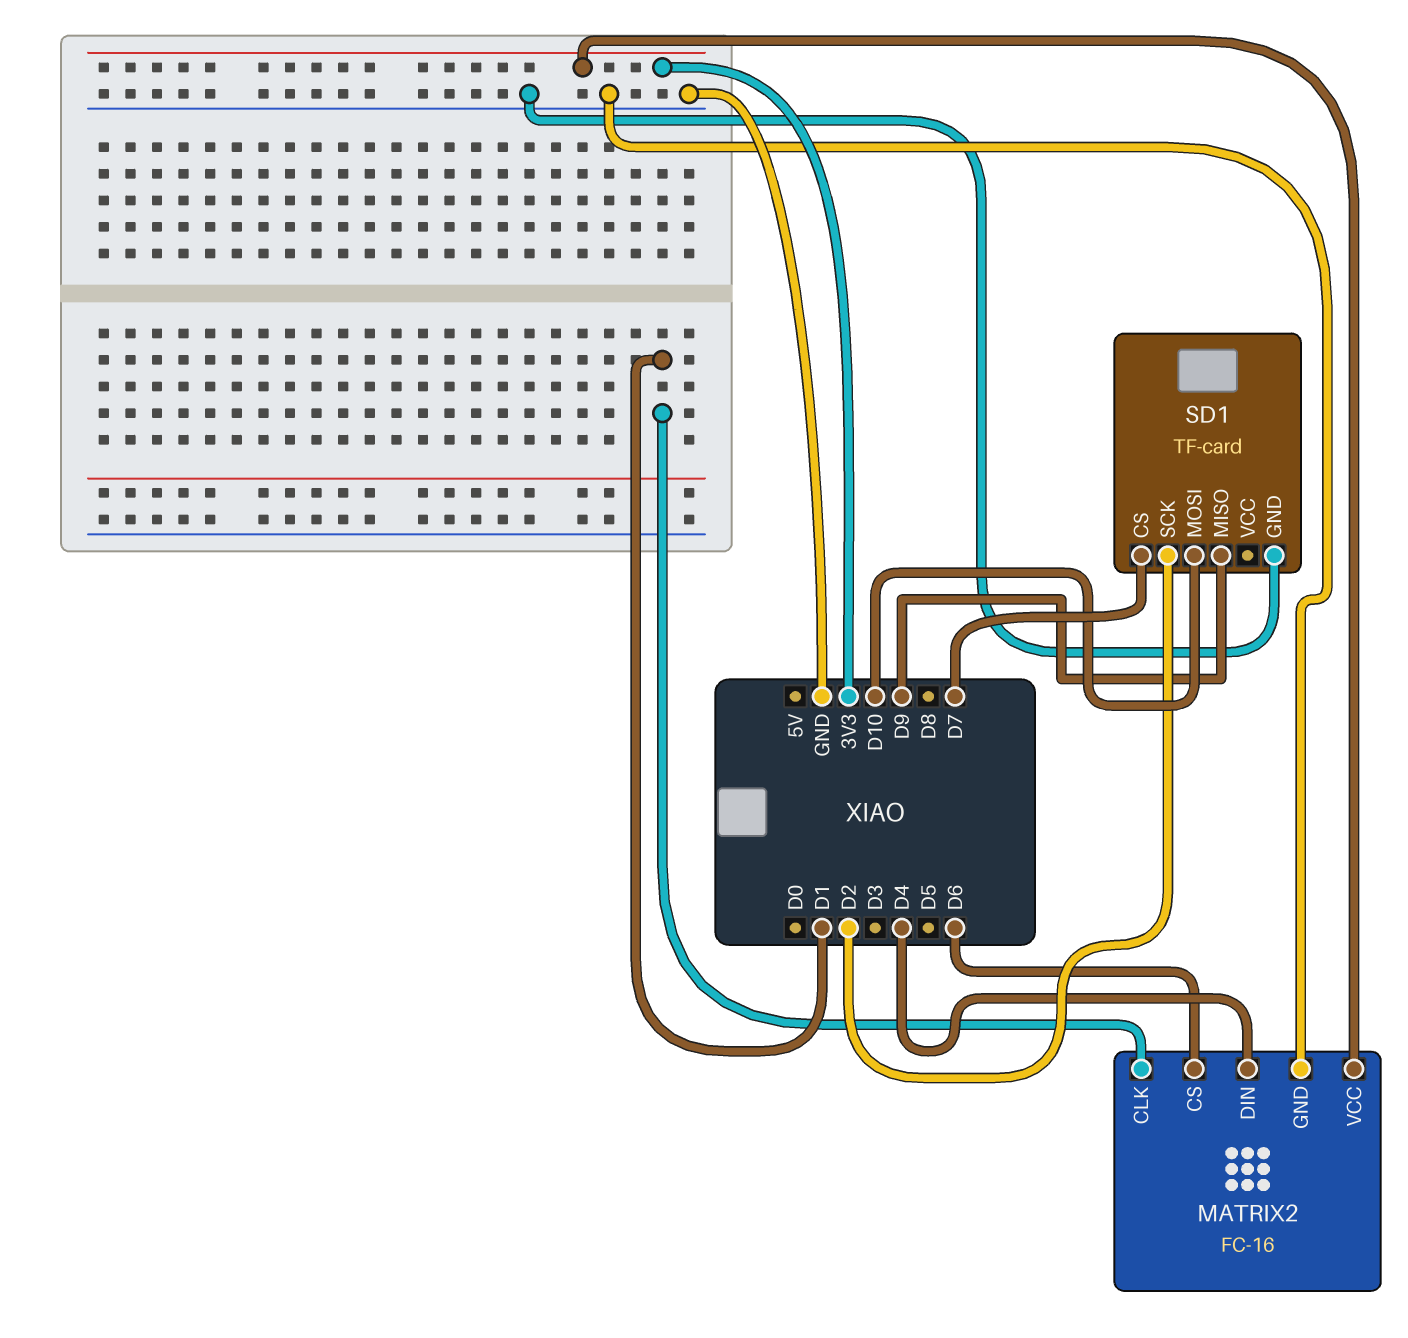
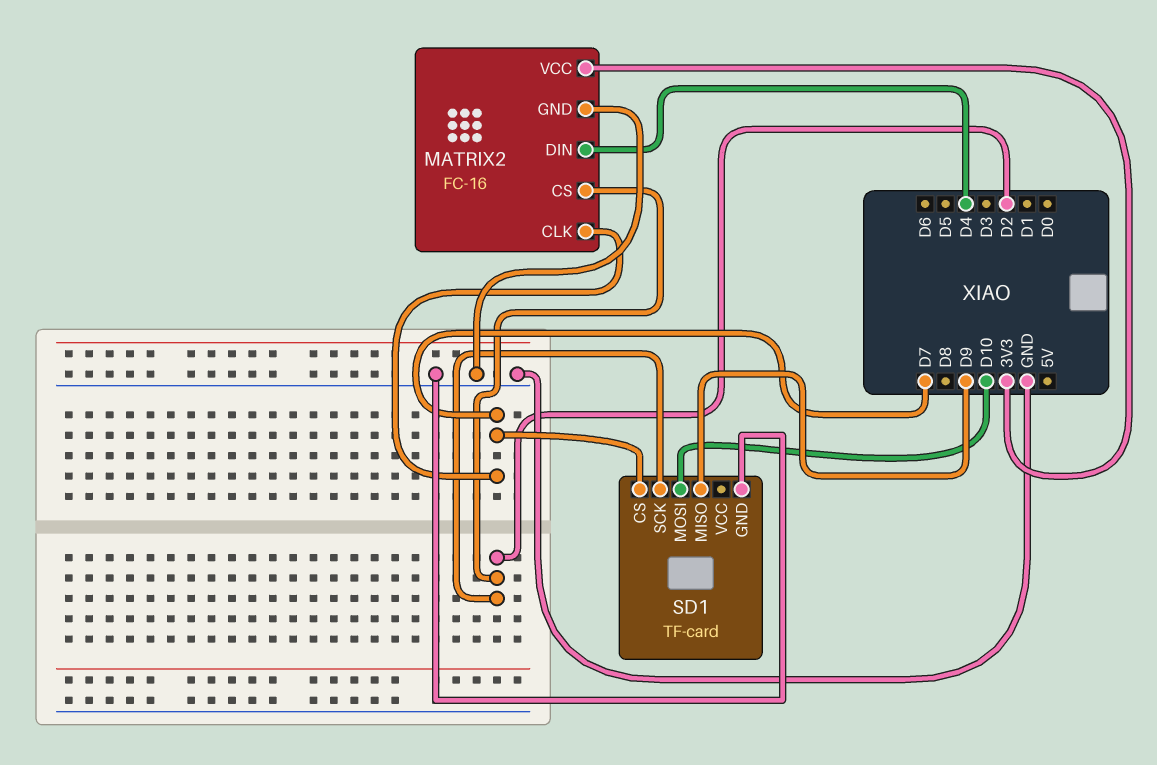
MATRIX2 pin CLK: D1 -> D7
MATRIX2 pin CS: D6 -> D2

